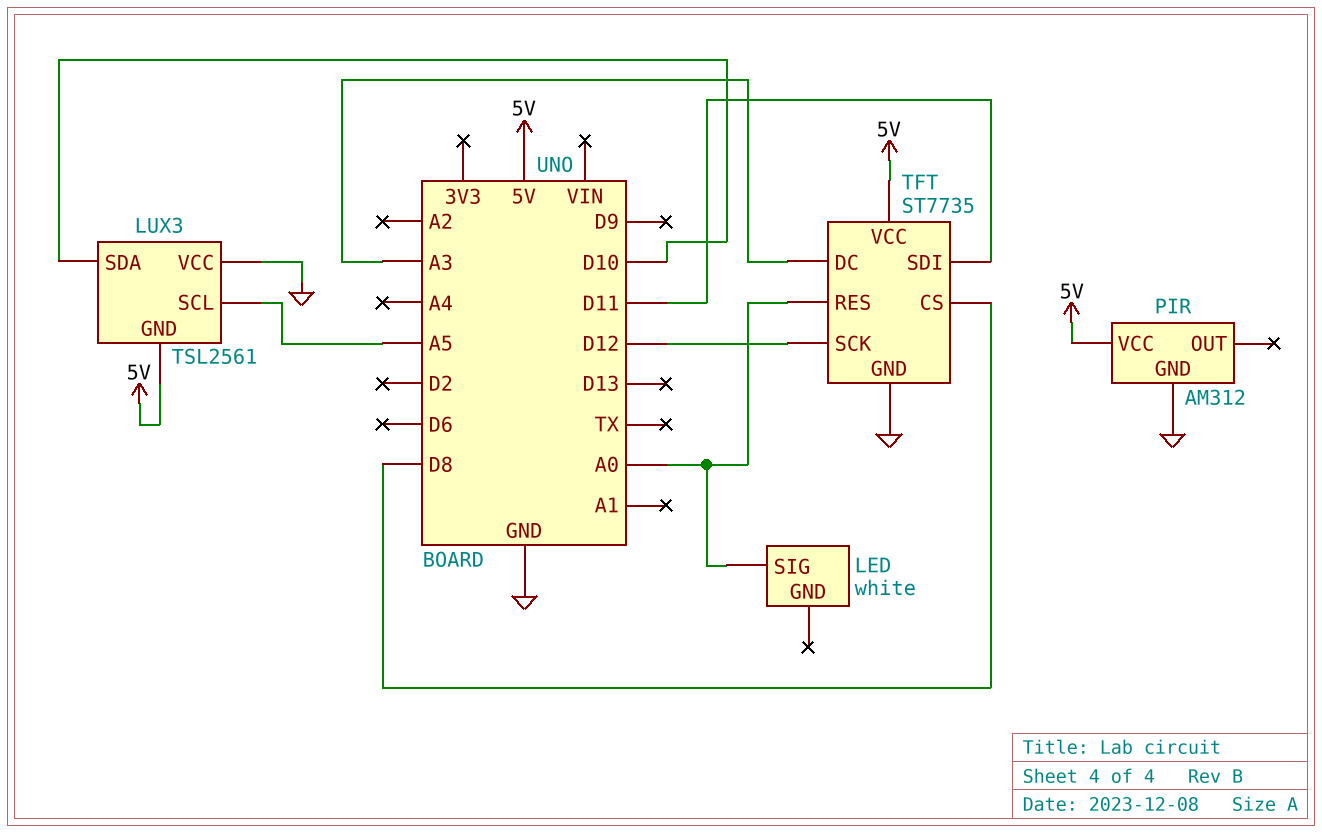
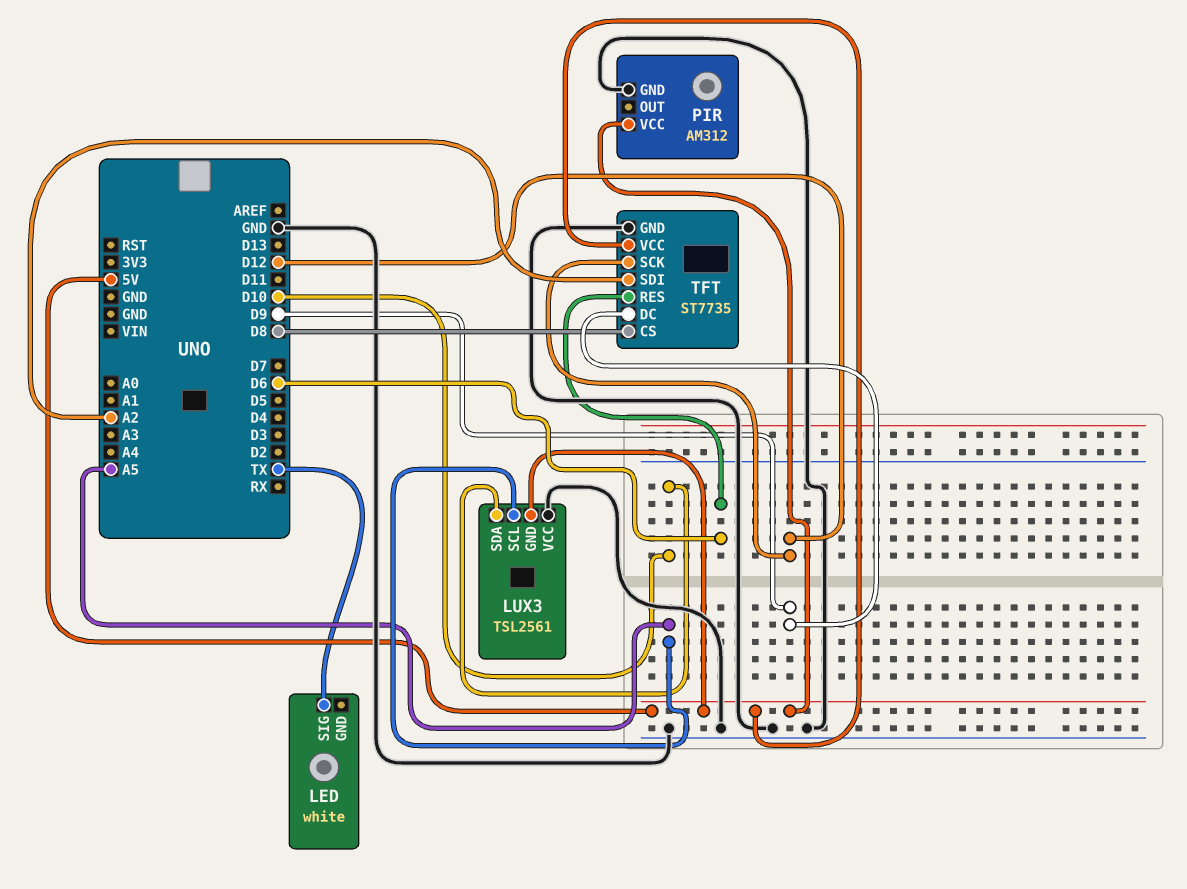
LED pin SIG: A0 -> TX
TFT pin DC: A3 -> D9
TFT pin RES: A0 -> D6
TFT pin SDI: D11 -> A2

